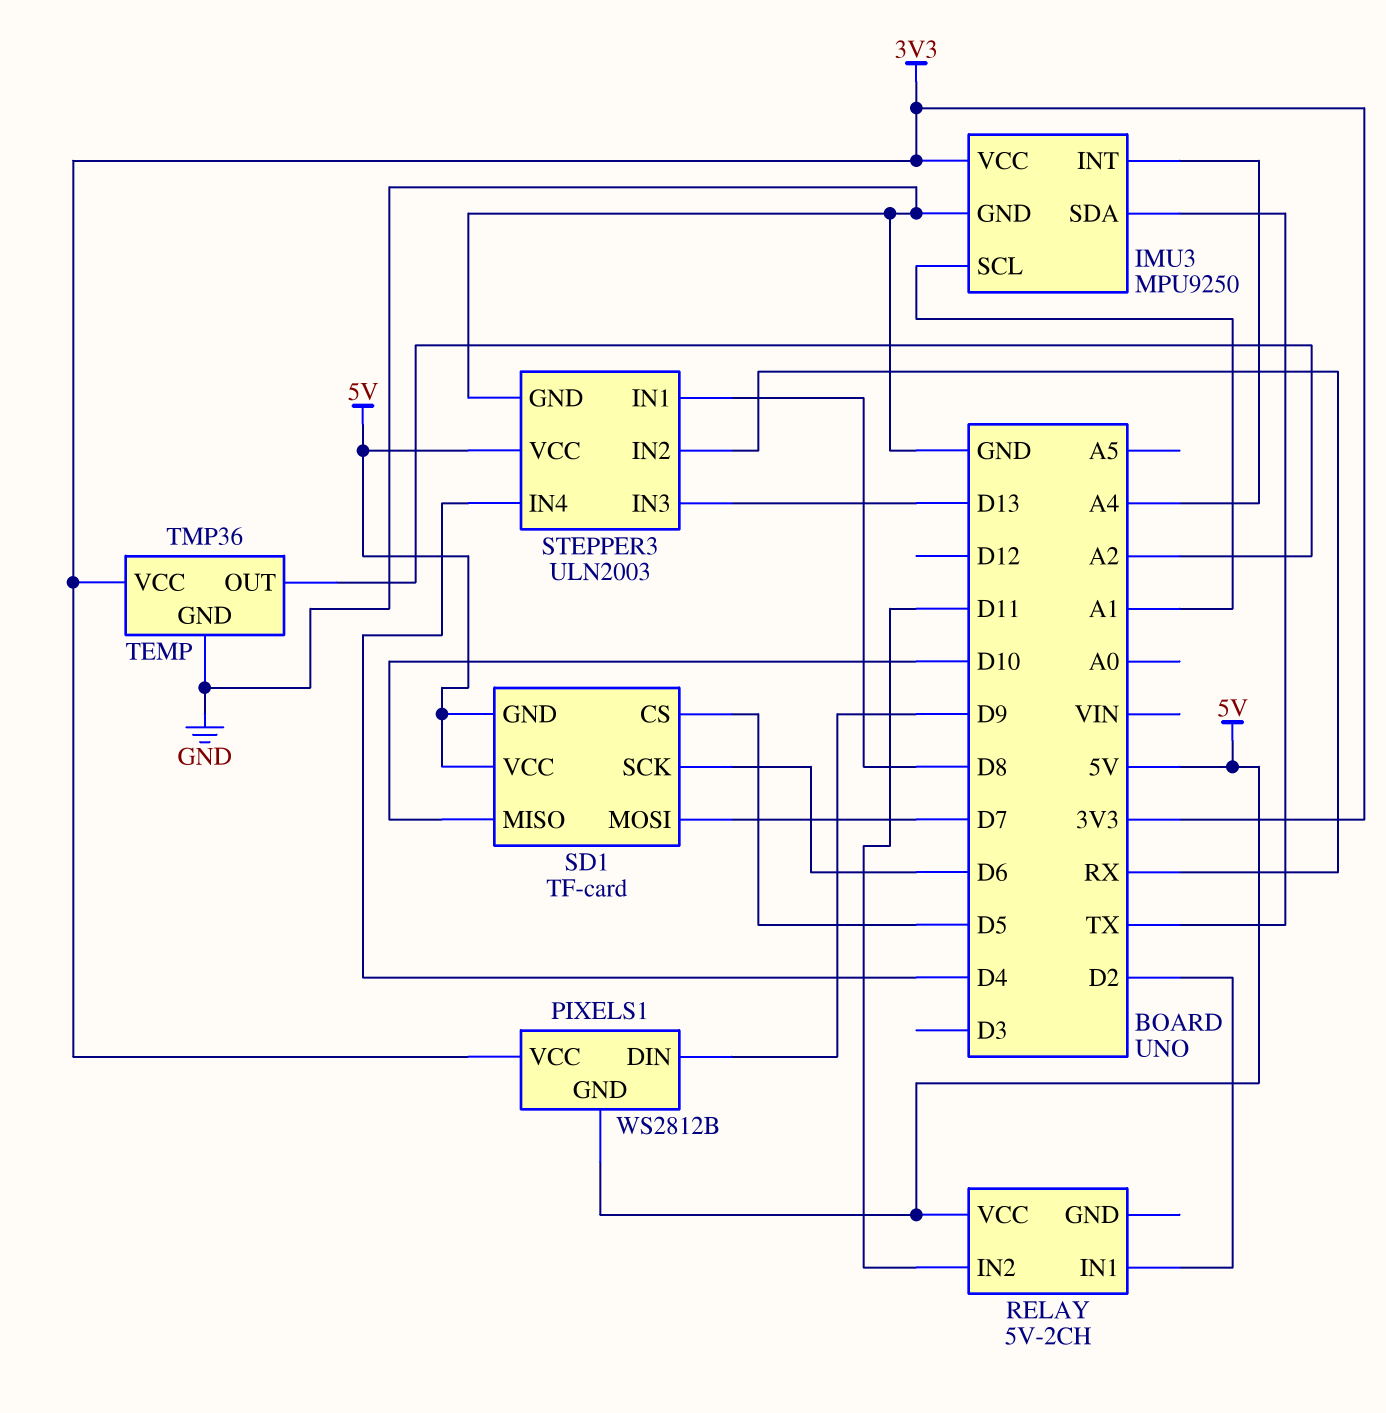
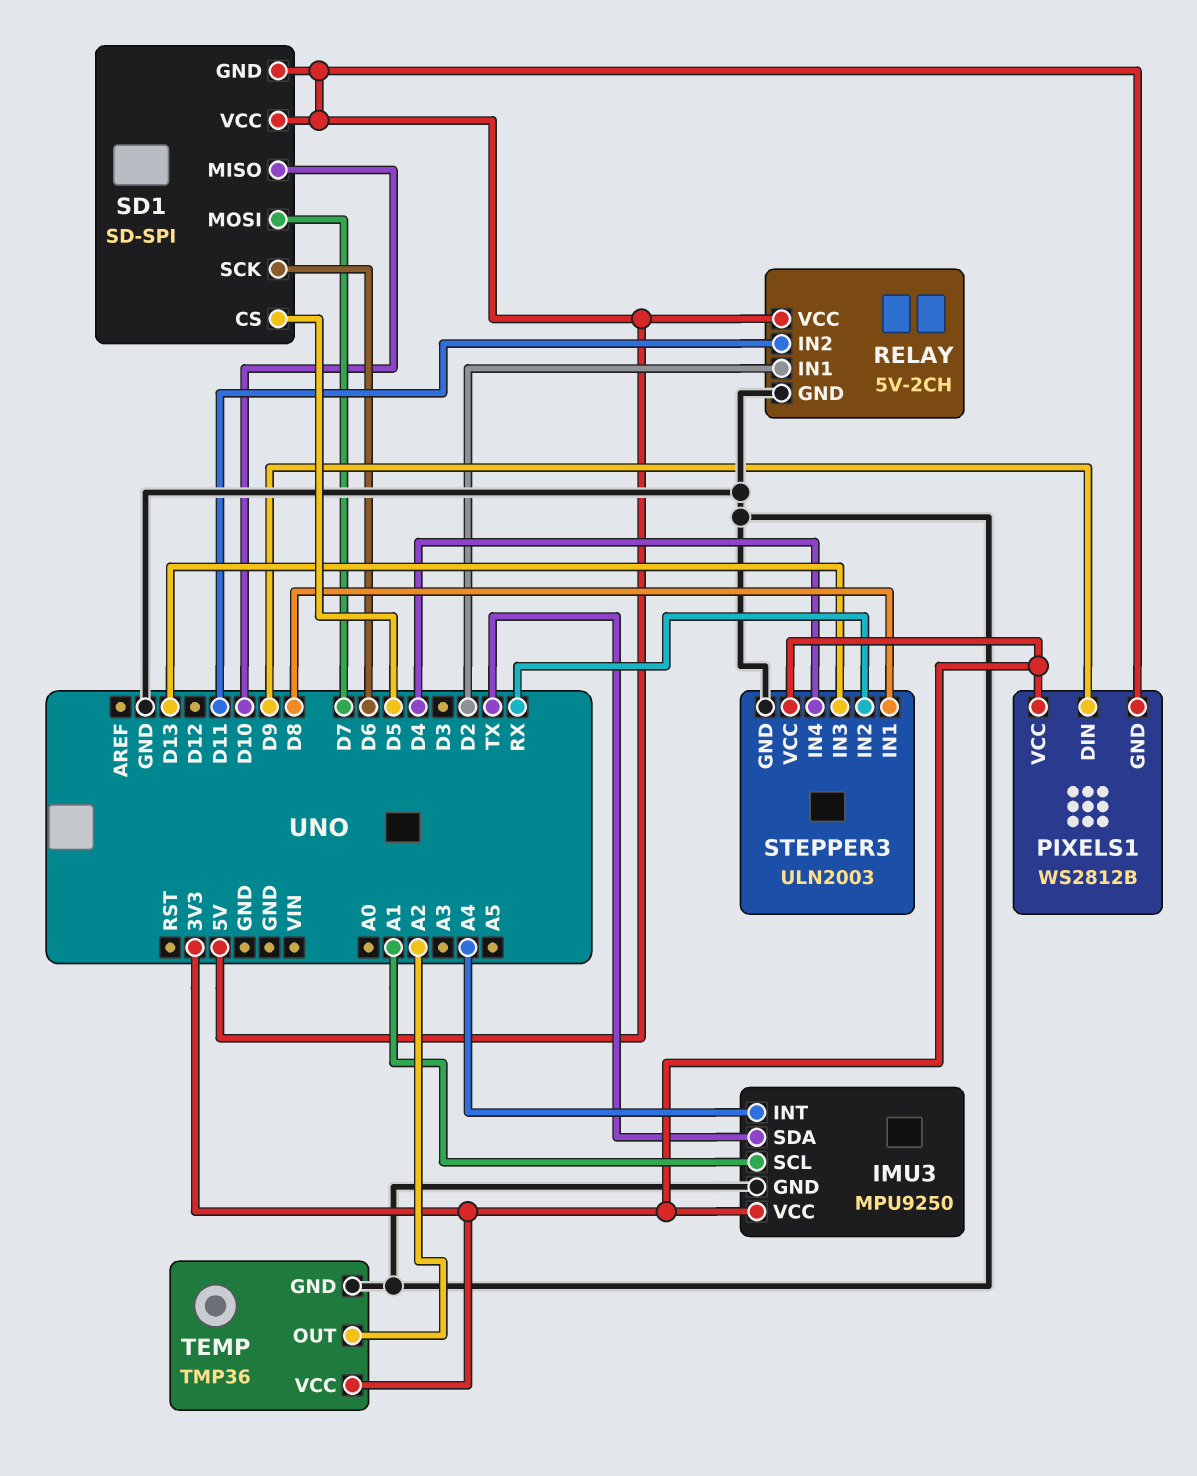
RELAY pin GND: none -> GND
SD1: TF-card -> SD-SPI
STEPPER3 pin VCC: 5V -> 3V3

